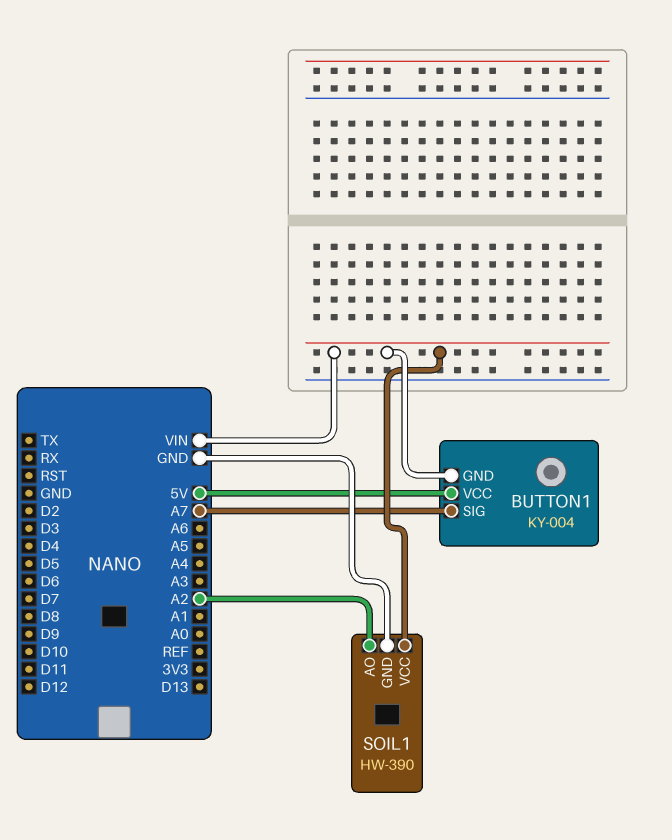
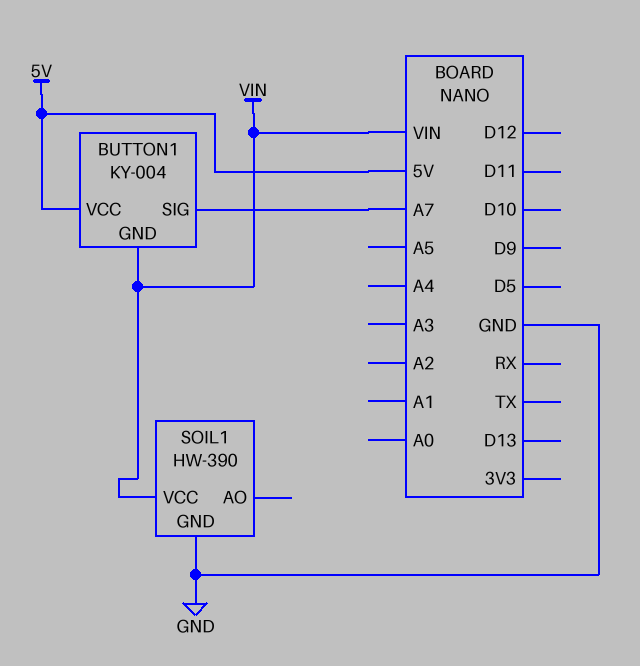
SOIL1 pin AO: A2 -> none

